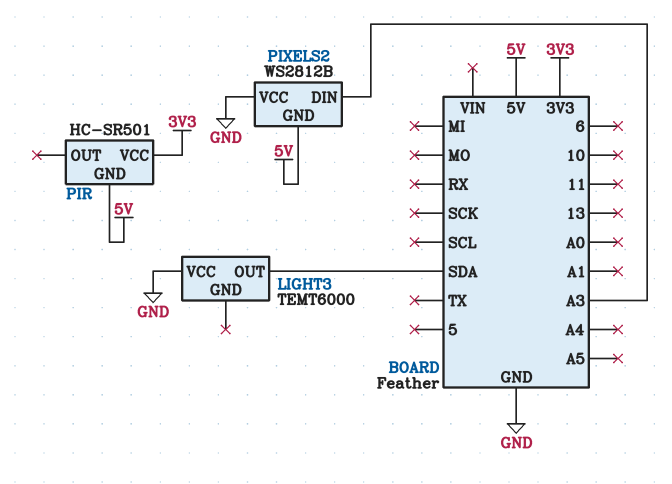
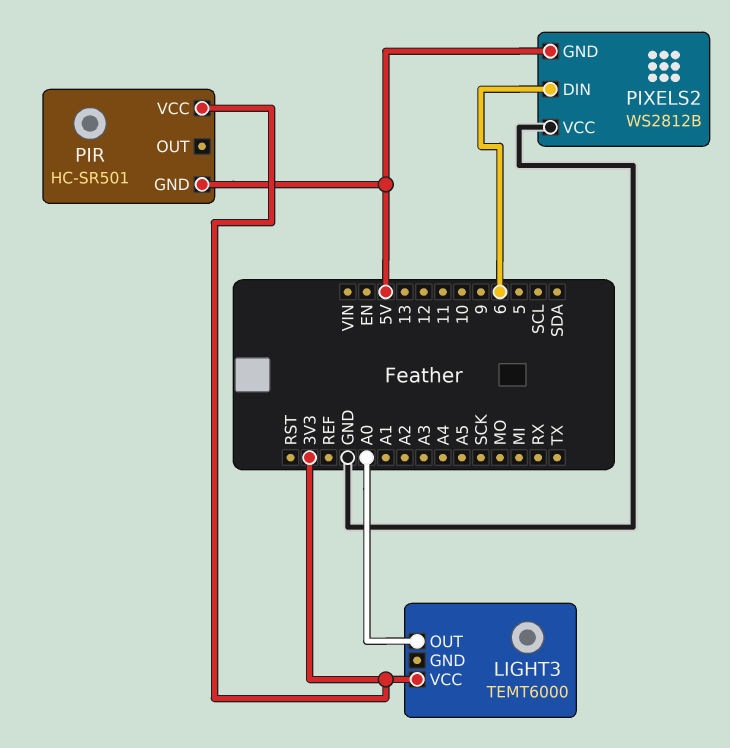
LIGHT3 pin OUT: SDA -> A0
LIGHT3 pin VCC: GND -> 3V3
PIXELS2 pin DIN: A3 -> 6

